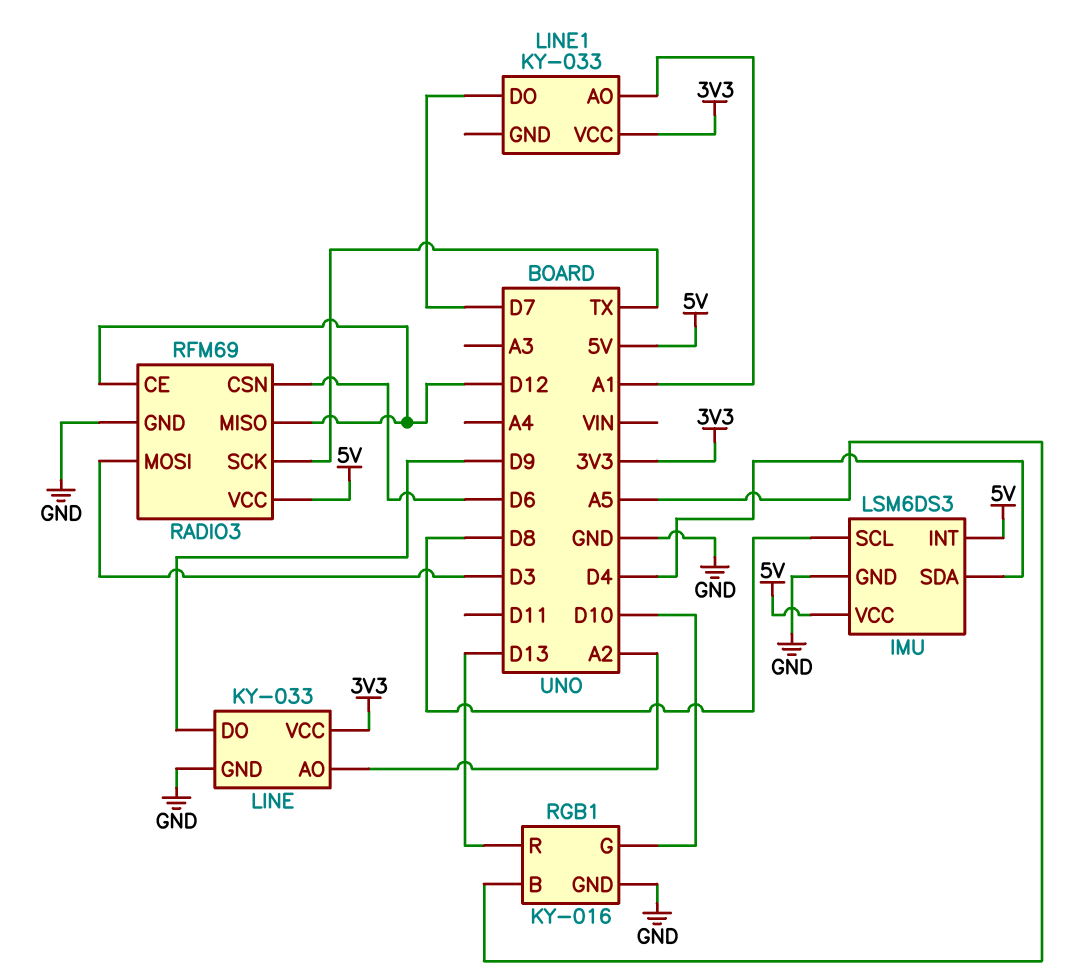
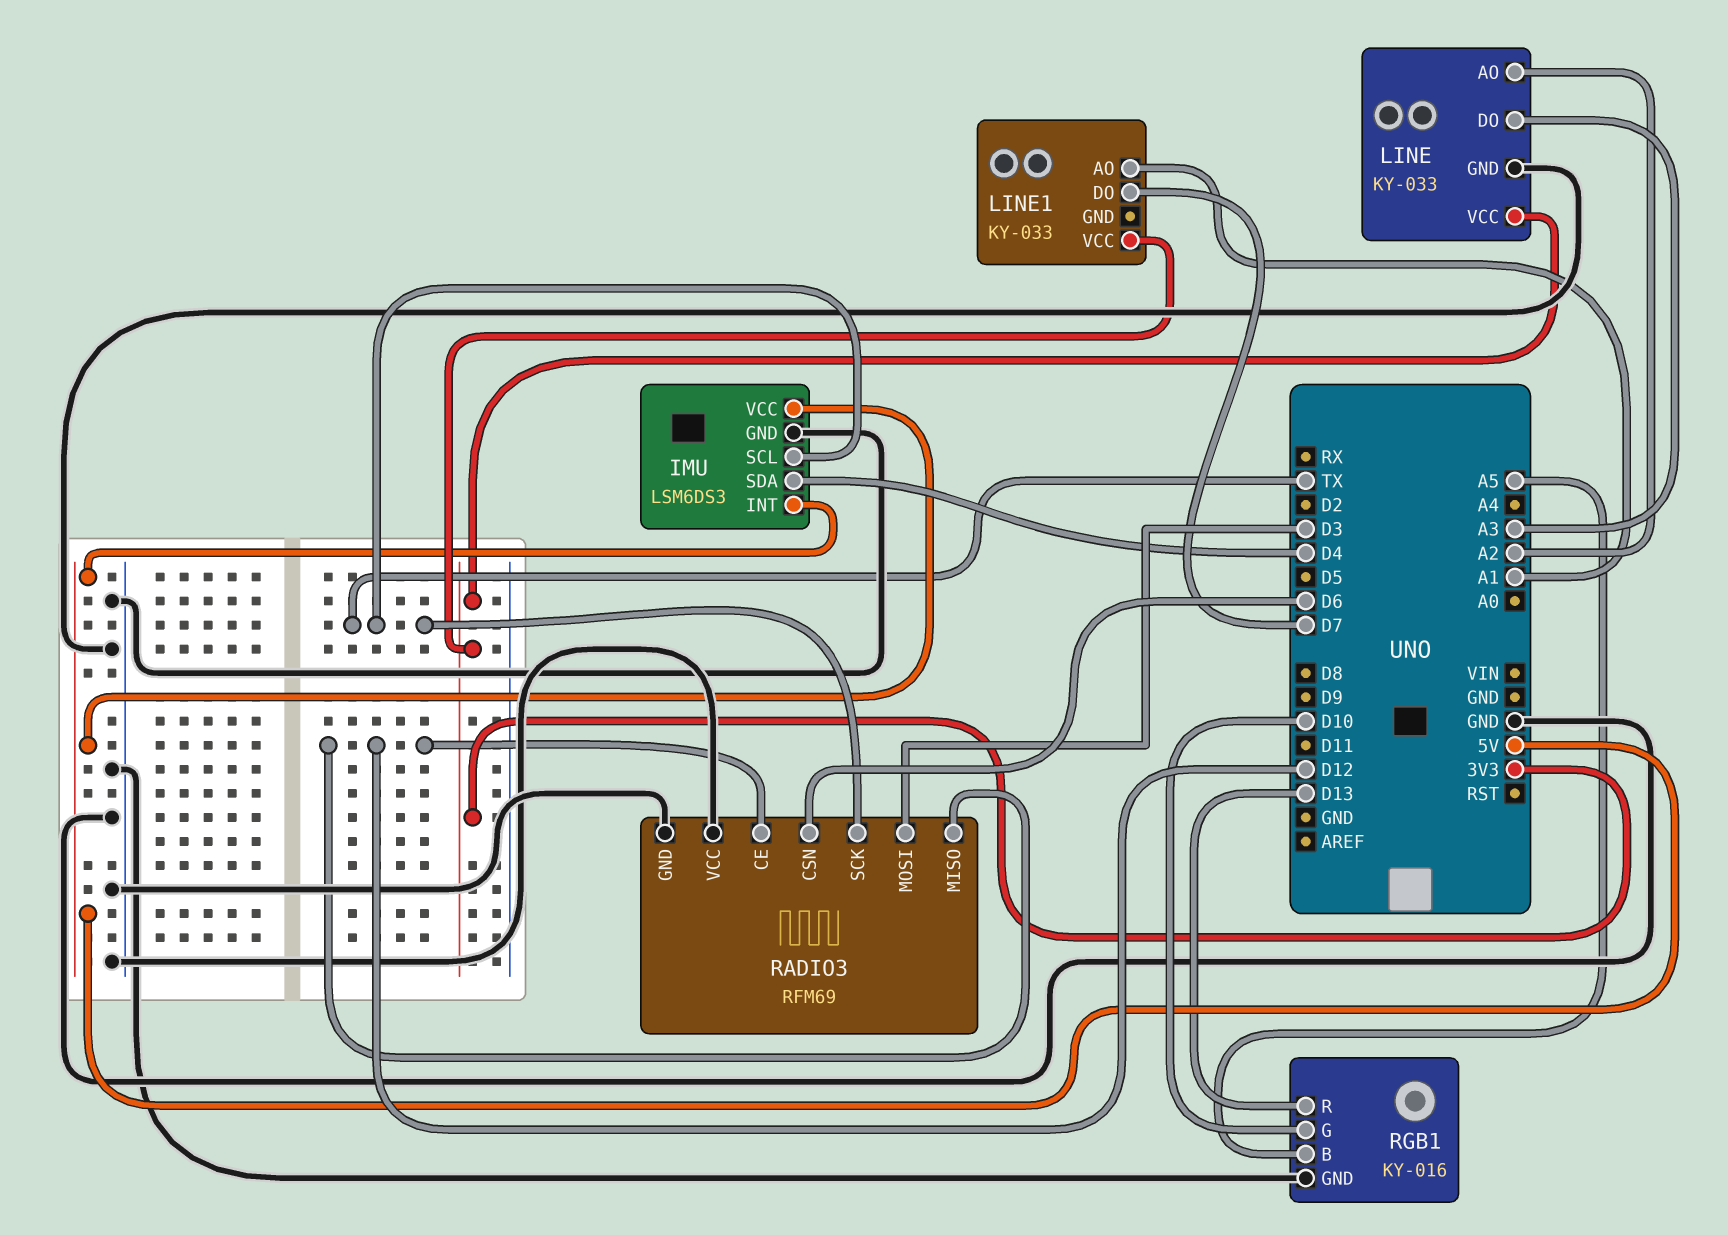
IMU pin SCL: D8 -> TX
LINE pin DO: D9 -> A3
RADIO3 pin VCC: 5V -> GND

